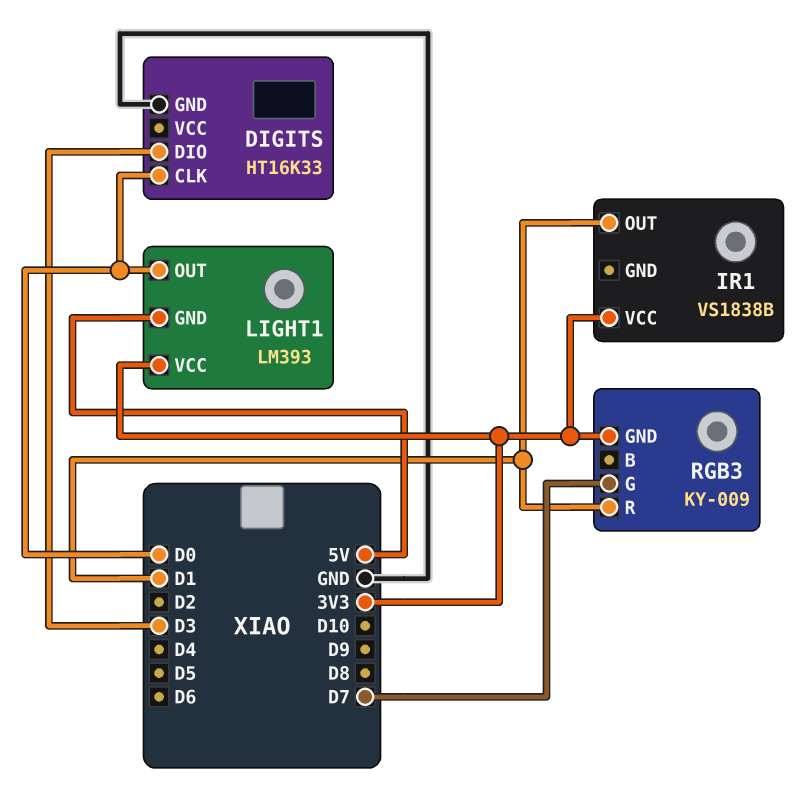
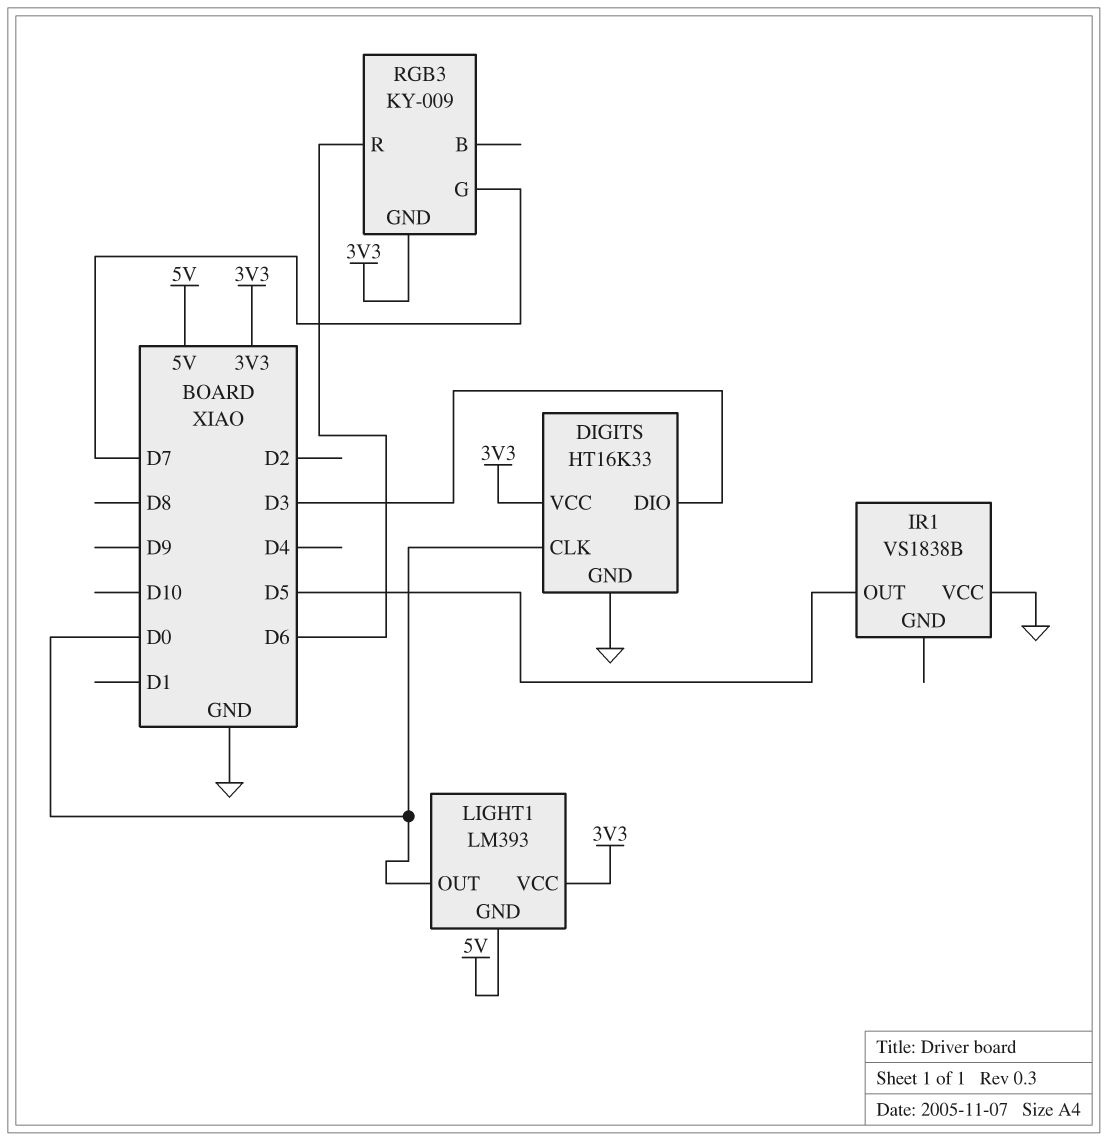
DIGITS pin VCC: none -> 3V3
IR1 pin OUT: D1 -> D5
IR1 pin VCC: 3V3 -> GND
RGB3 pin R: D1 -> D6

